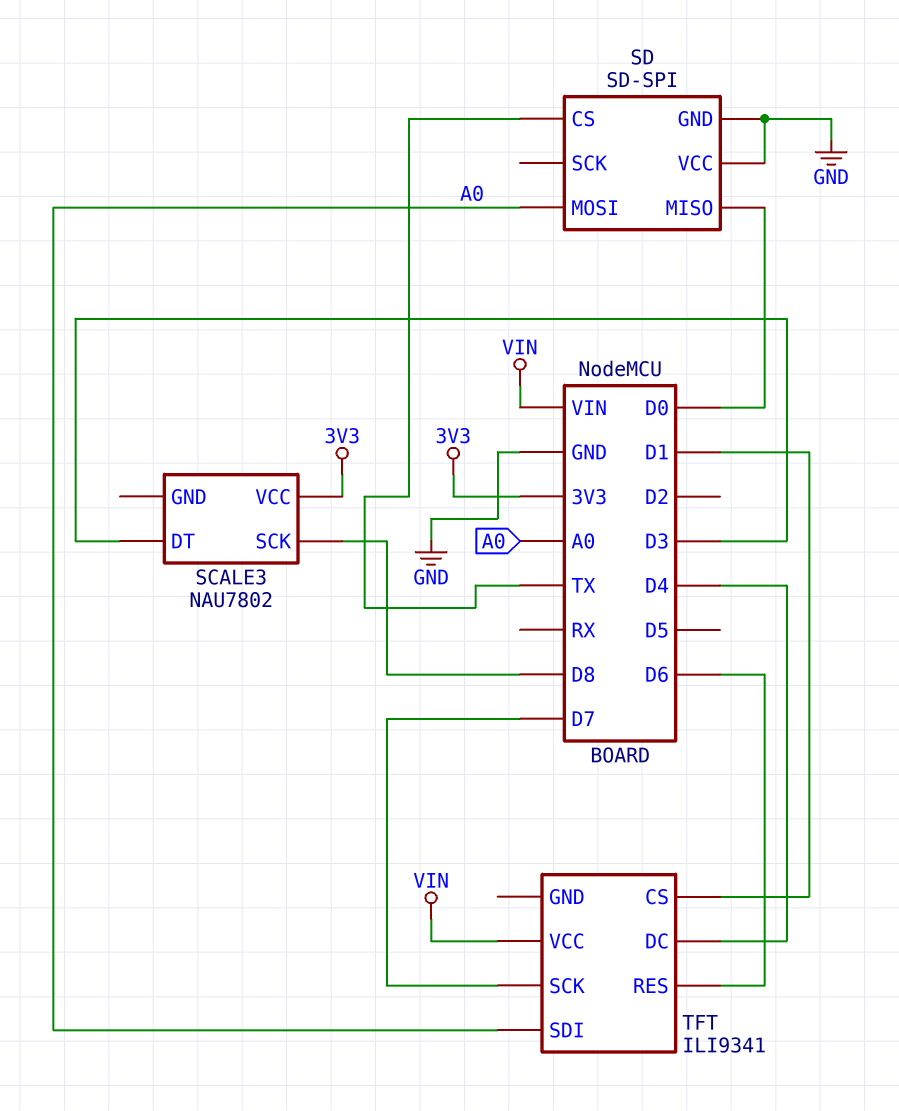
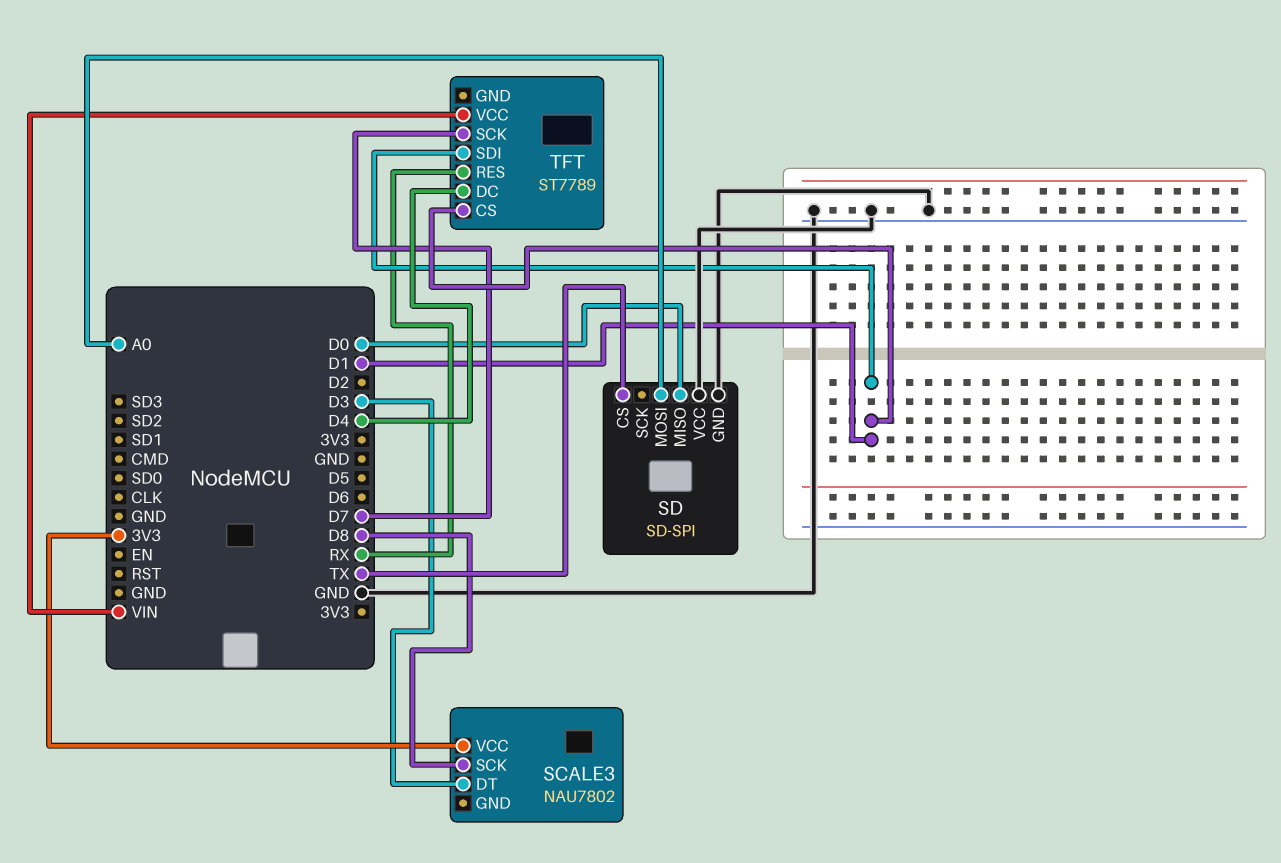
TFT: ILI9341 -> ST7789
TFT pin RES: D6 -> RX
TFT pin SDI: A0 -> D1

